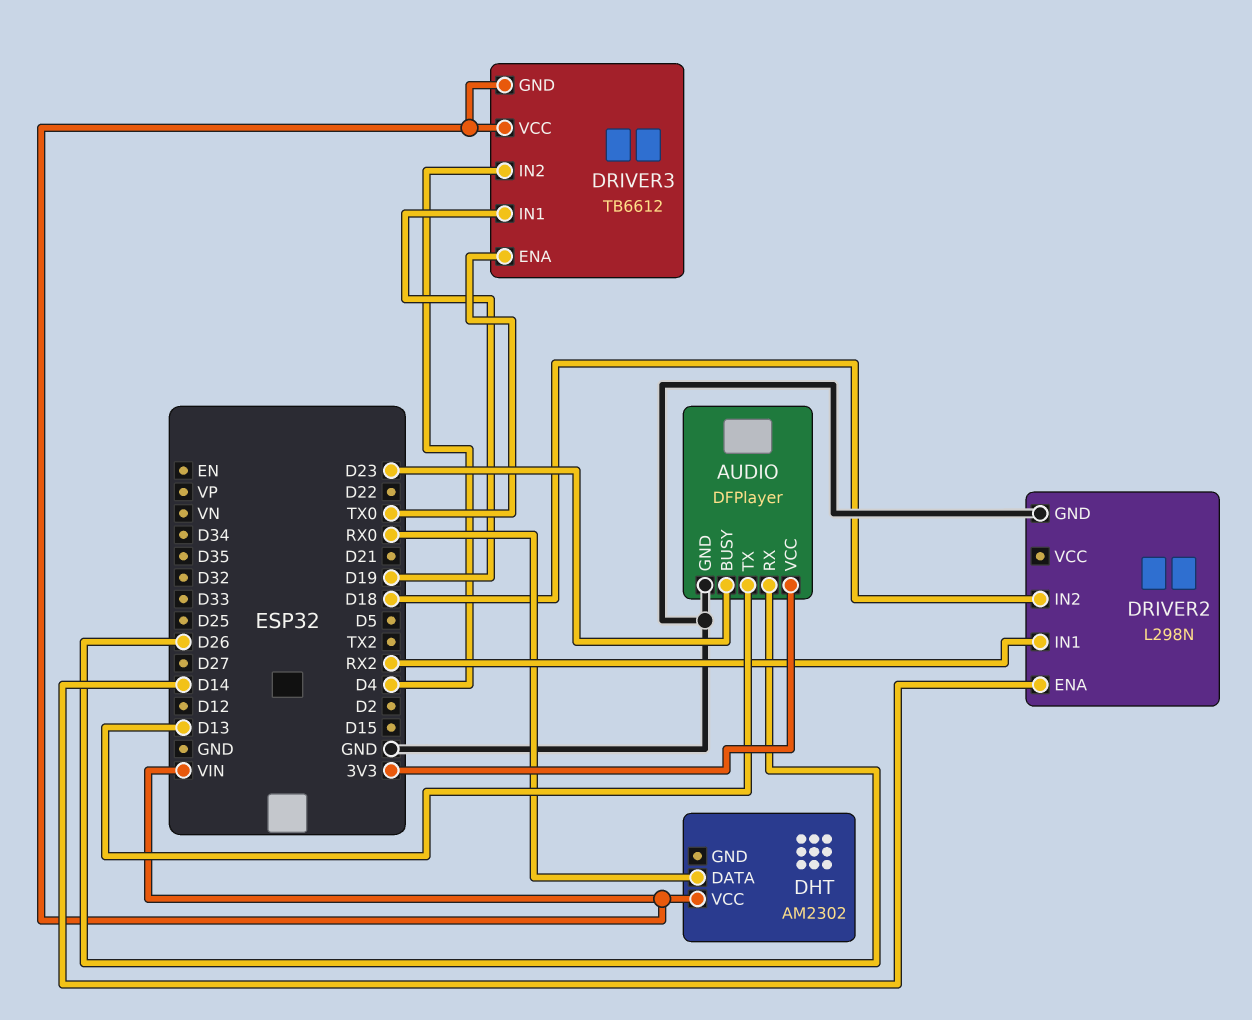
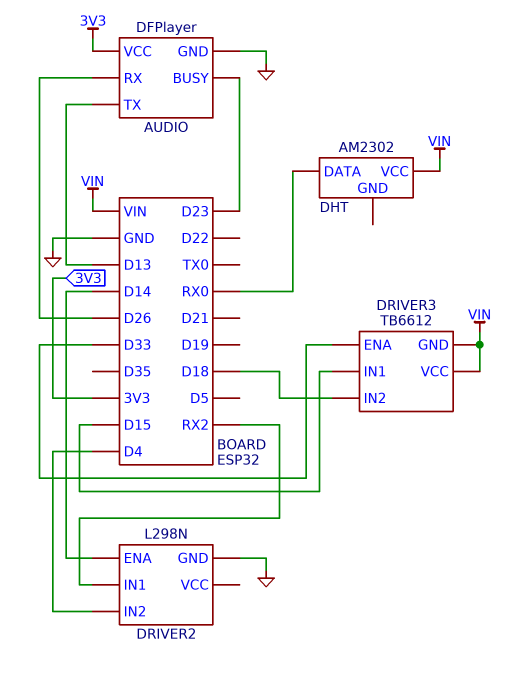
DRIVER2 pin IN2: D18 -> D4
DRIVER3 pin ENA: TX0 -> D33
DRIVER3 pin IN1: D19 -> D15
DRIVER3 pin IN2: D4 -> D18

